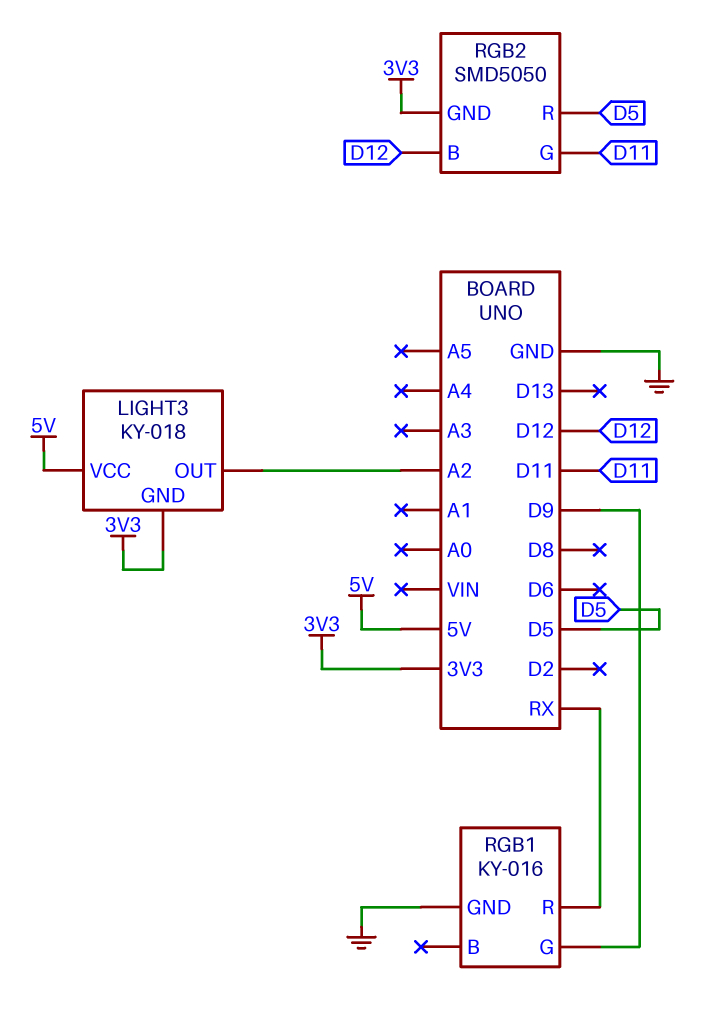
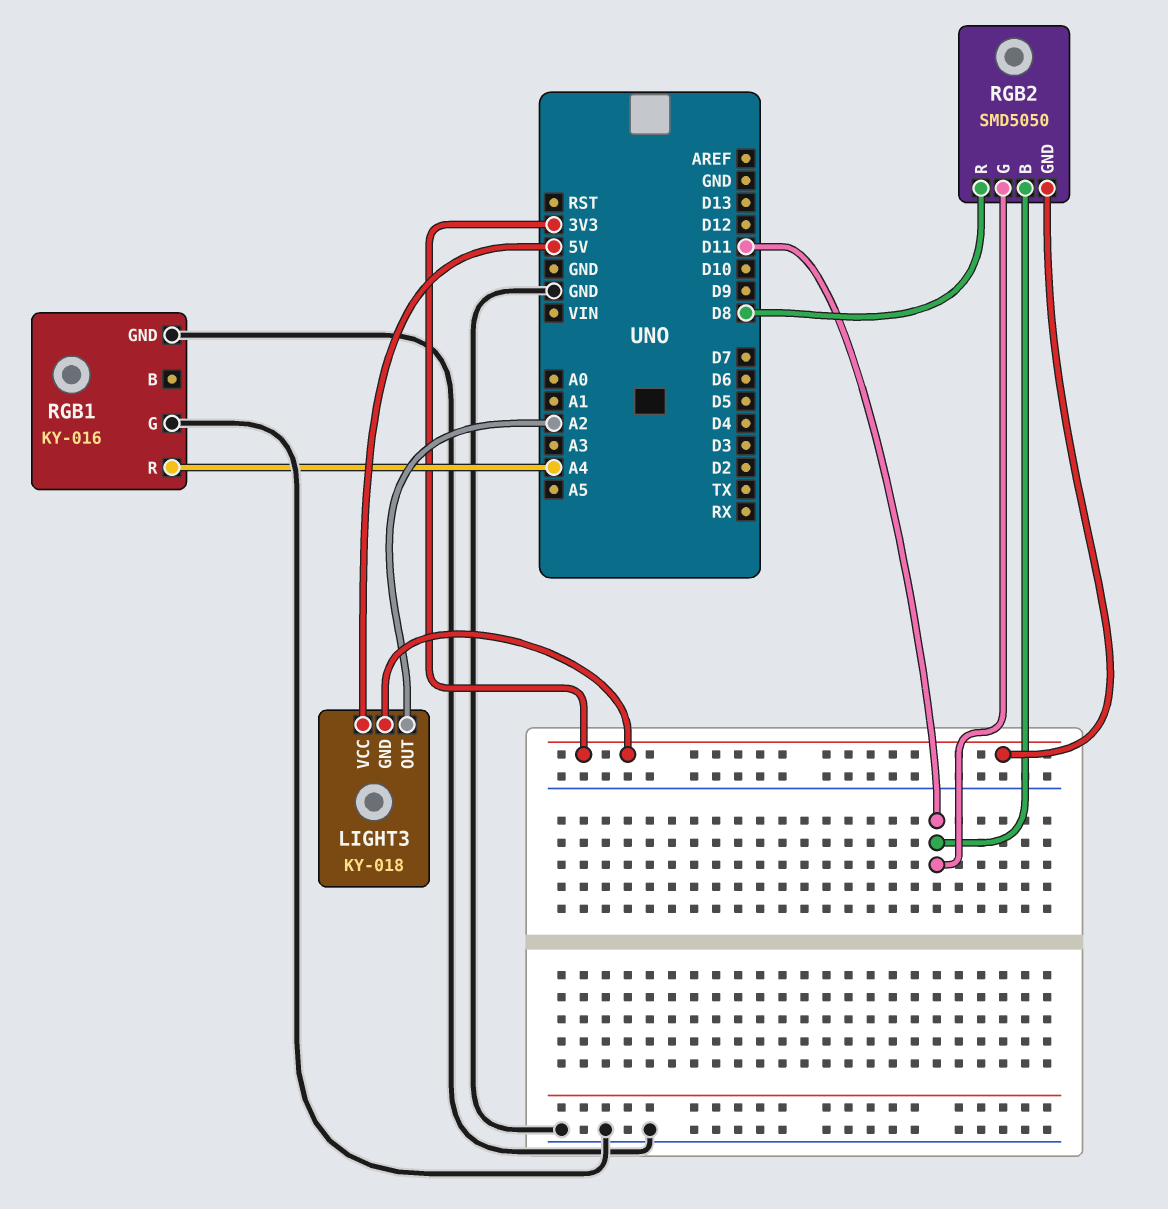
RGB1 pin G: D9 -> GND
RGB1 pin R: RX -> A4
RGB2 pin B: D12 -> D11
RGB2 pin R: D5 -> D8

